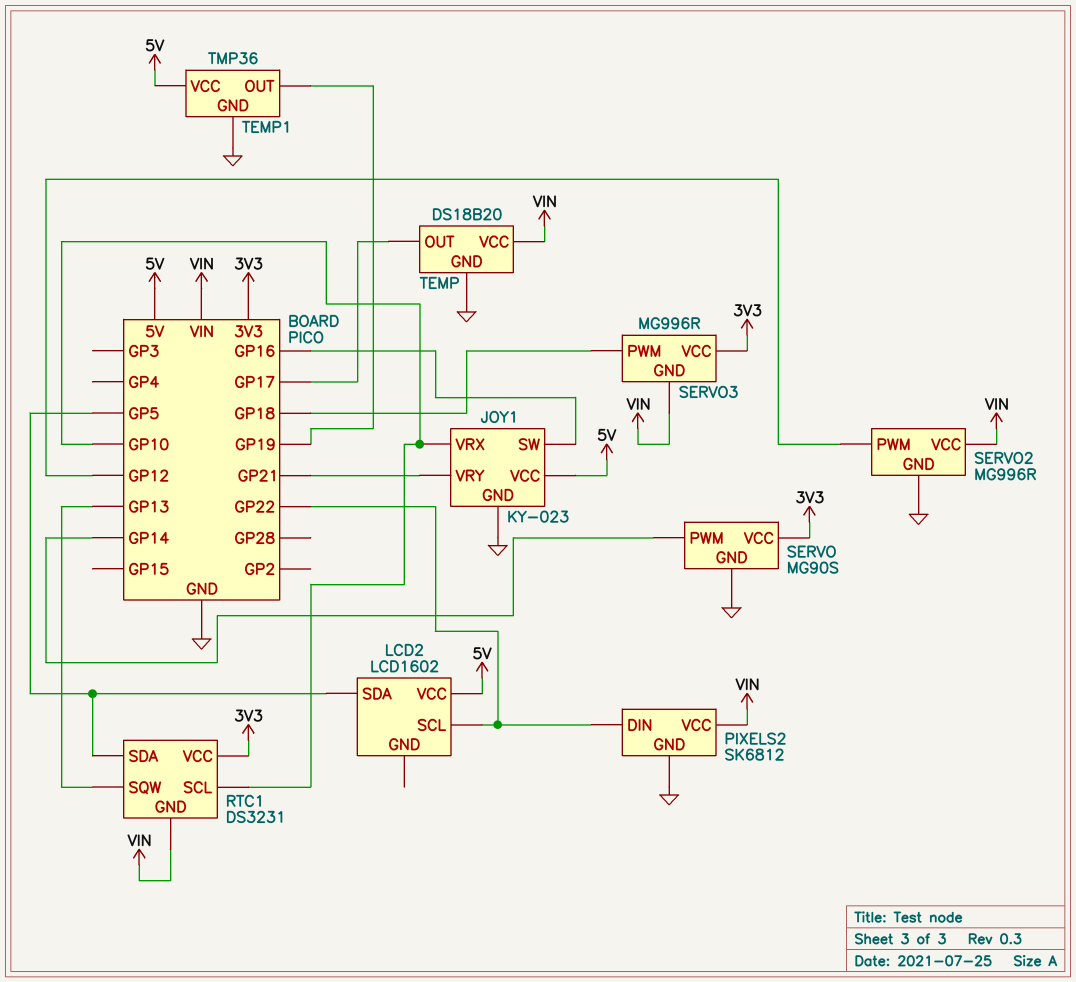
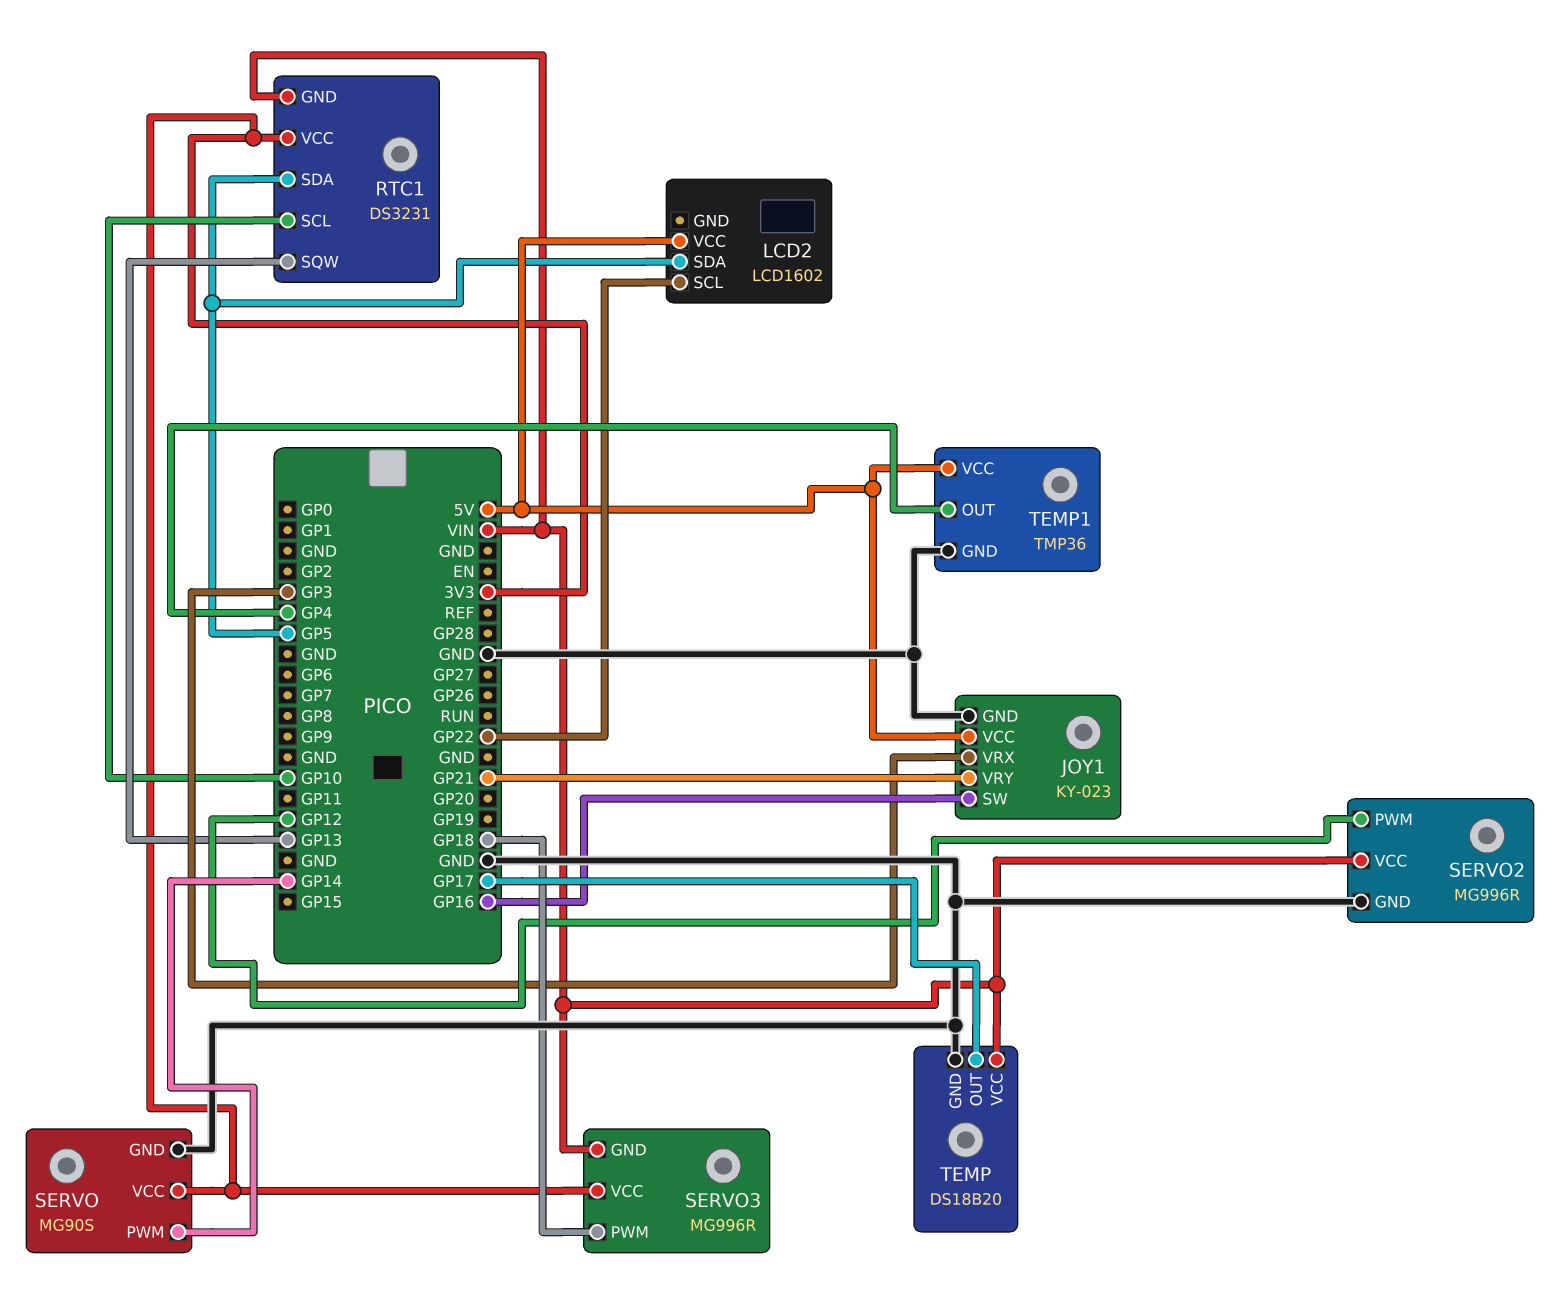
JOY1 pin VRX: GP10 -> GP3
PIXELS2: SK6812 -> none
PIXELS2 pin DIN: GP22 -> none
PIXELS2 pin GND: GND -> none
PIXELS2 pin VCC: VIN -> none
TEMP1 pin OUT: GP19 -> GP4

